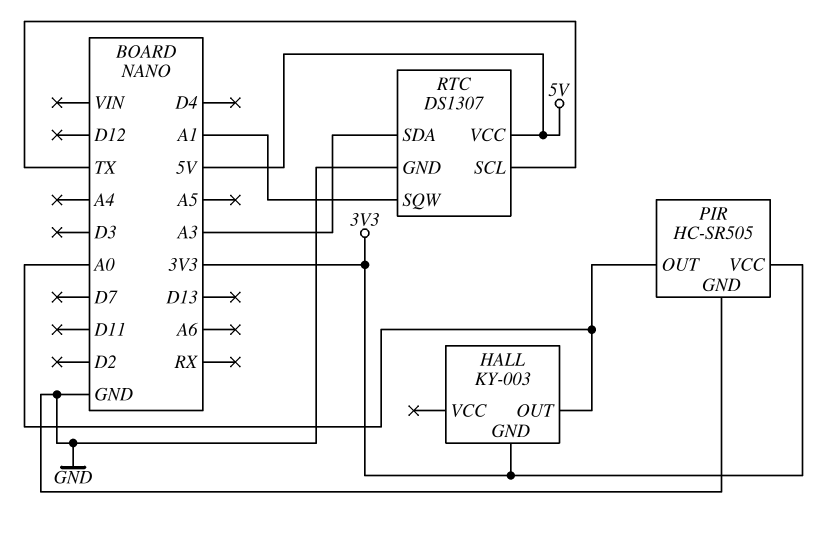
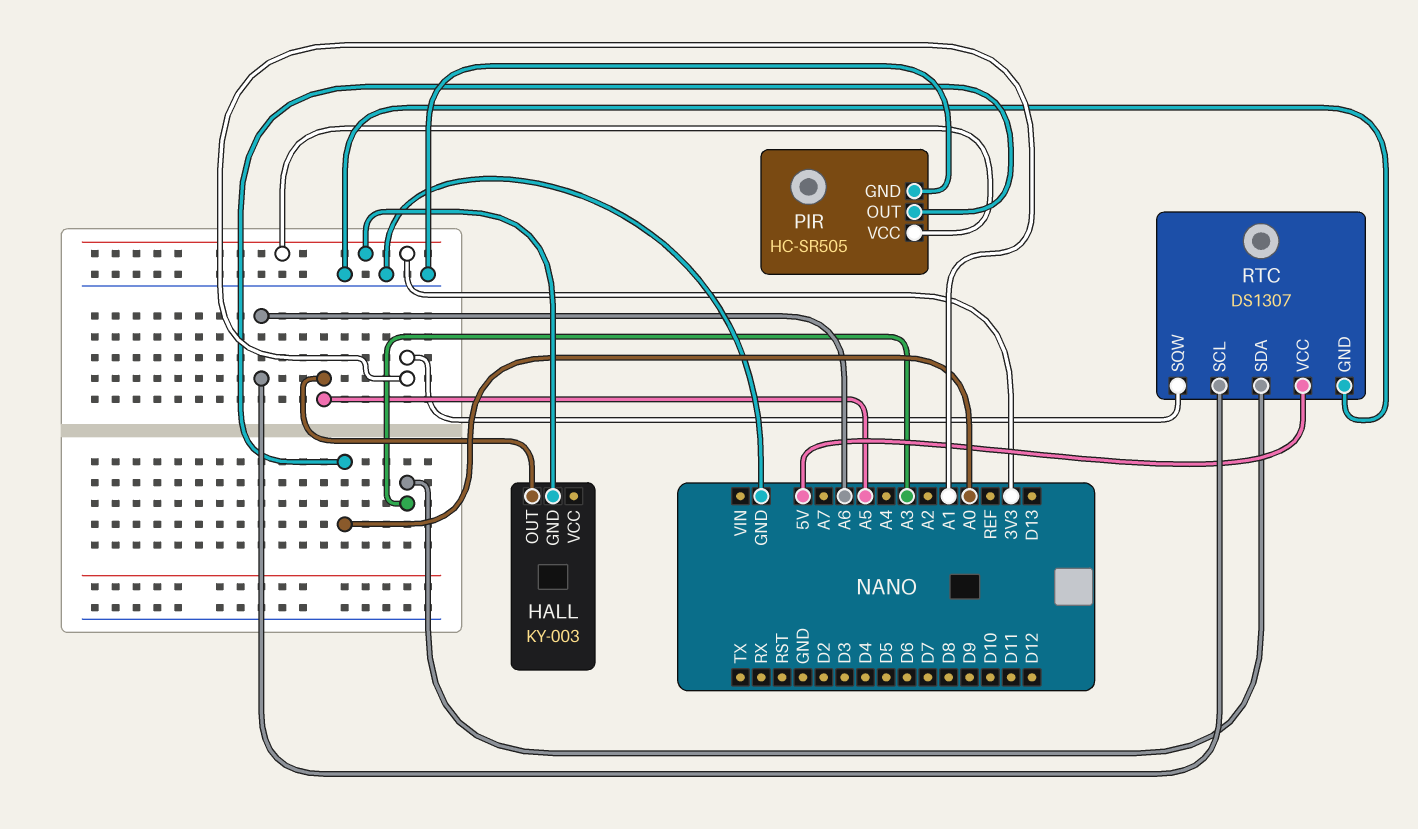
HALL pin OUT: A0 -> A5
RTC pin SCL: TX -> A6

